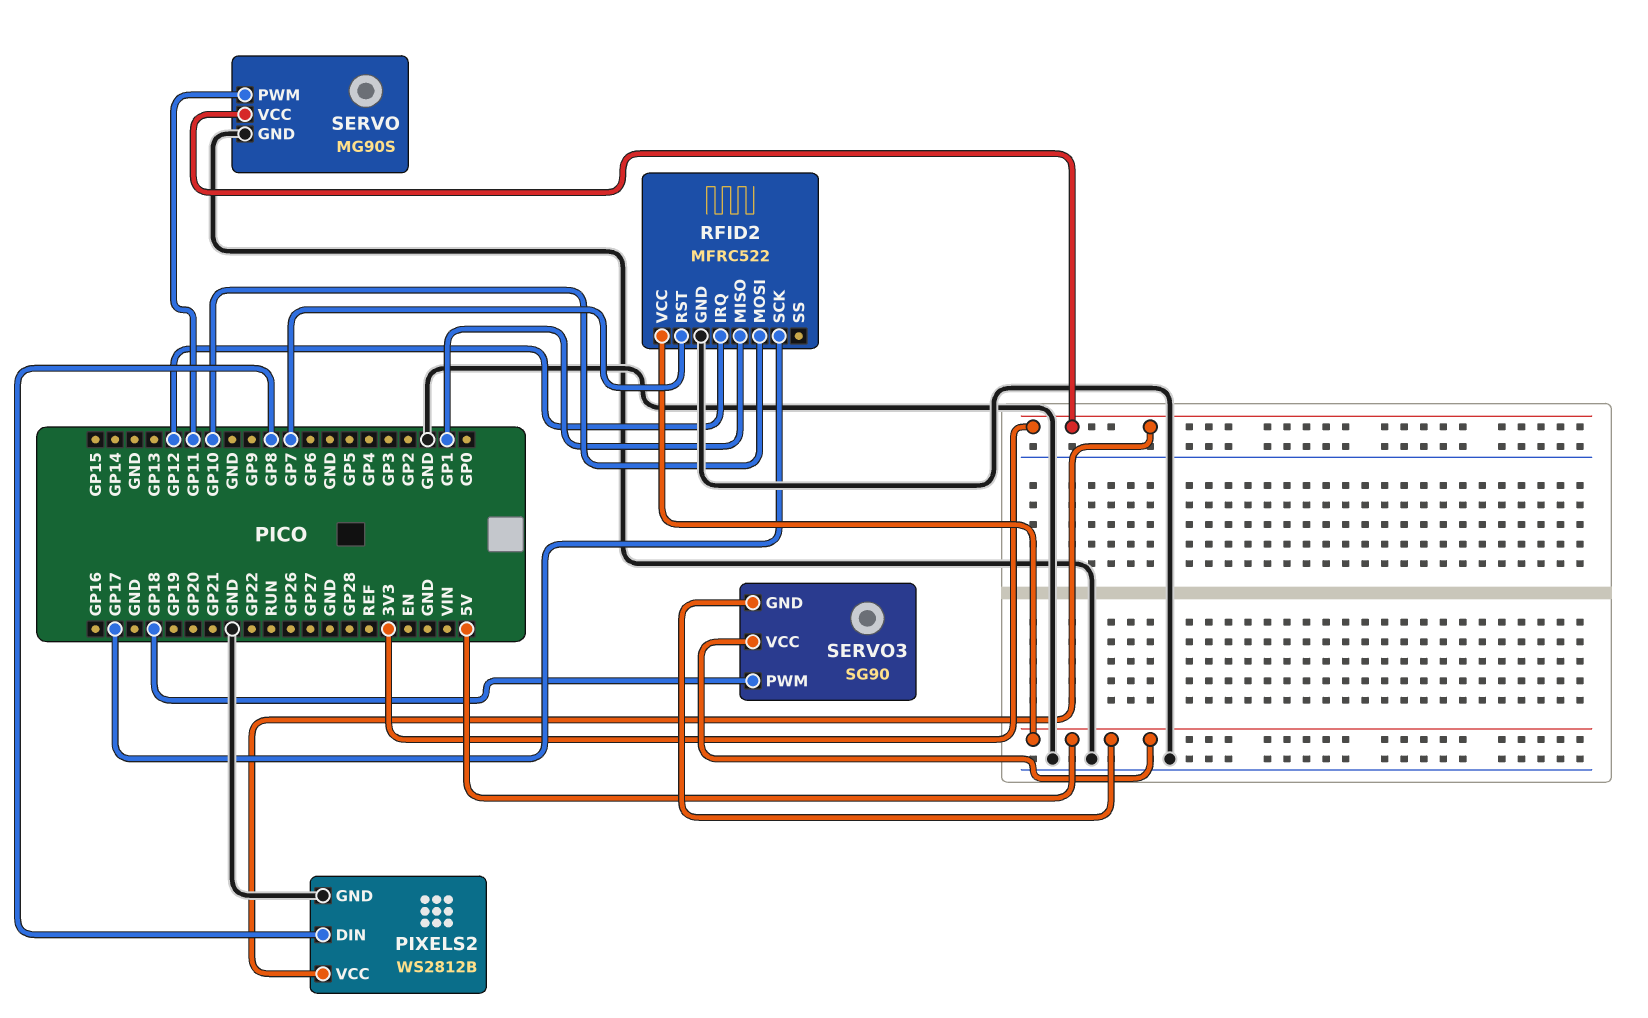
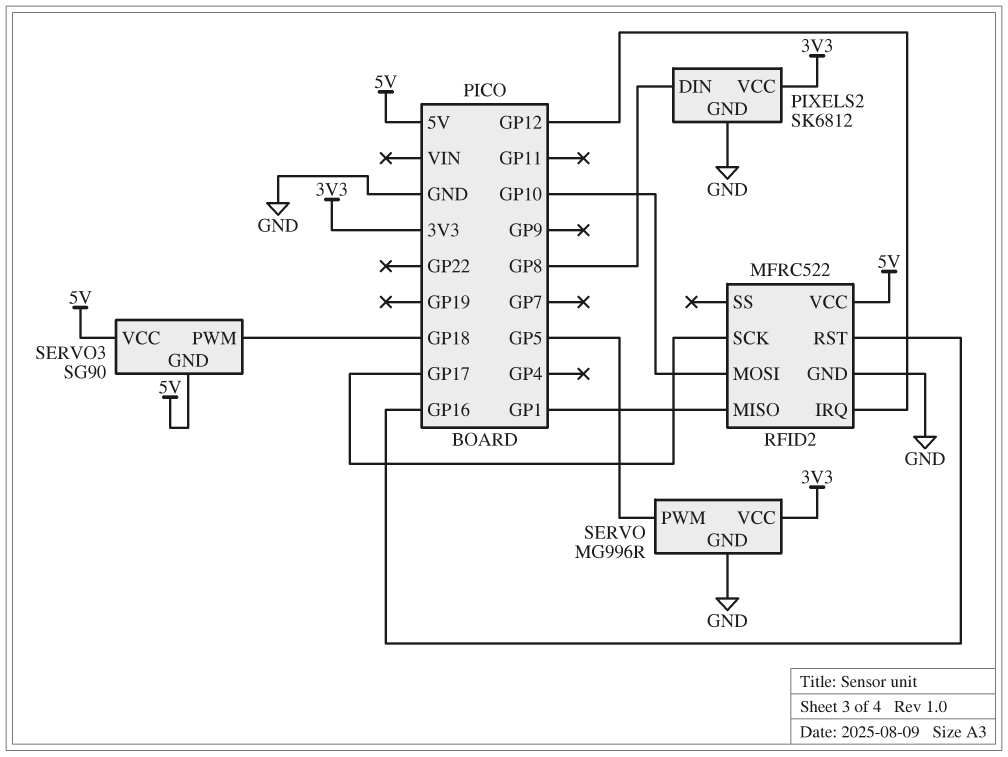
PIXELS2: WS2812B -> SK6812
RFID2 pin RST: GP7 -> GP16
SERVO: MG90S -> MG996R
SERVO pin PWM: GP11 -> GP5

